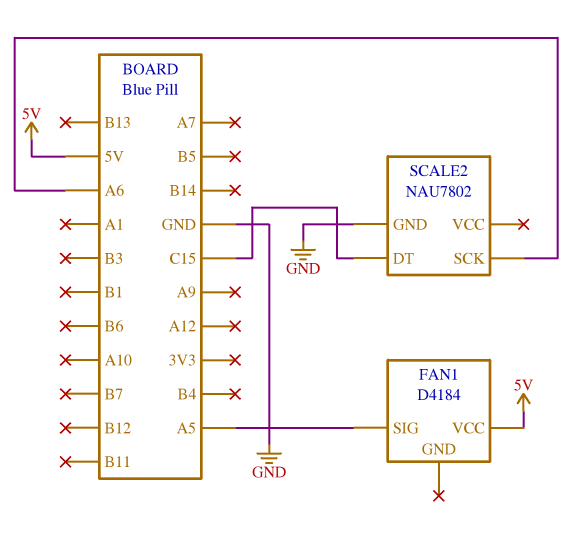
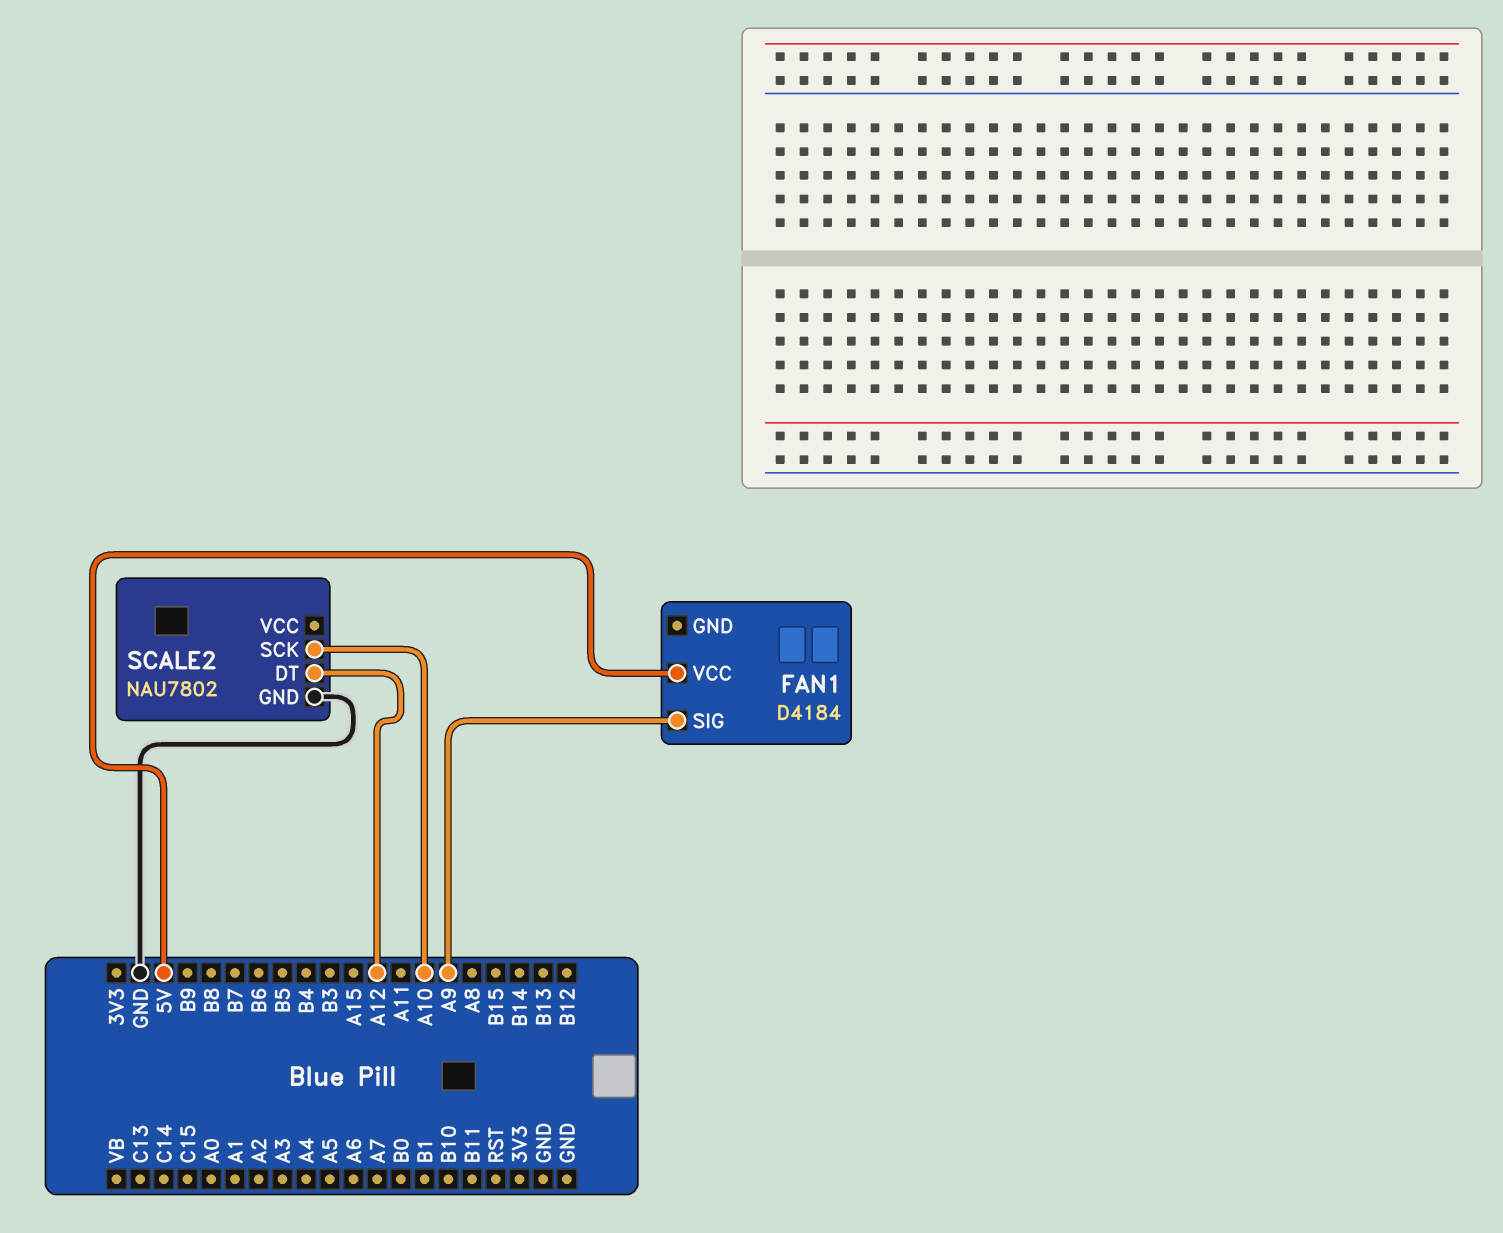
FAN1 pin SIG: A5 -> A9
SCALE2 pin DT: C15 -> A12
SCALE2 pin SCK: A6 -> A10

